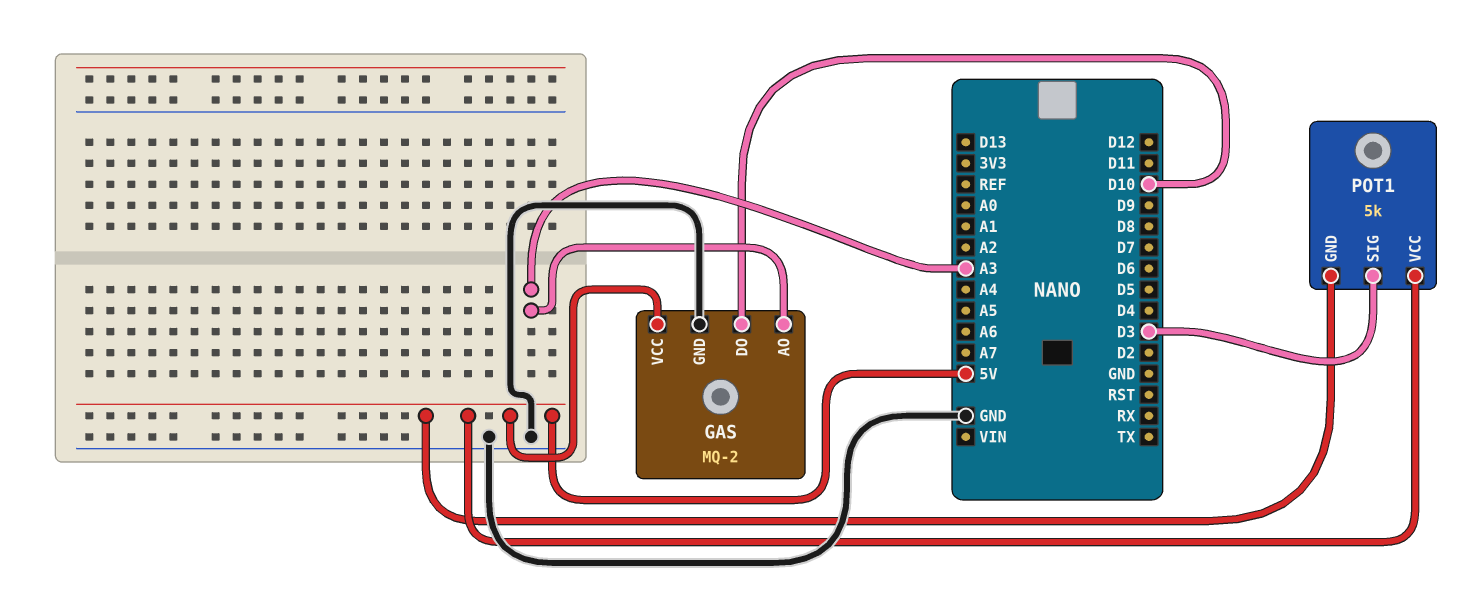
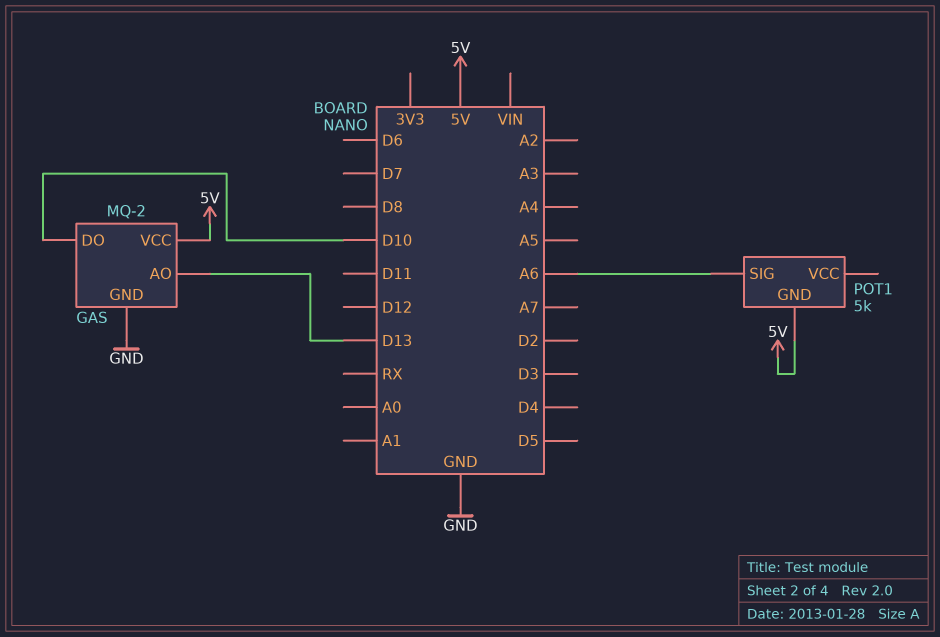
GAS pin AO: A3 -> D13
POT1 pin SIG: D3 -> A6
POT1 pin VCC: 5V -> none

